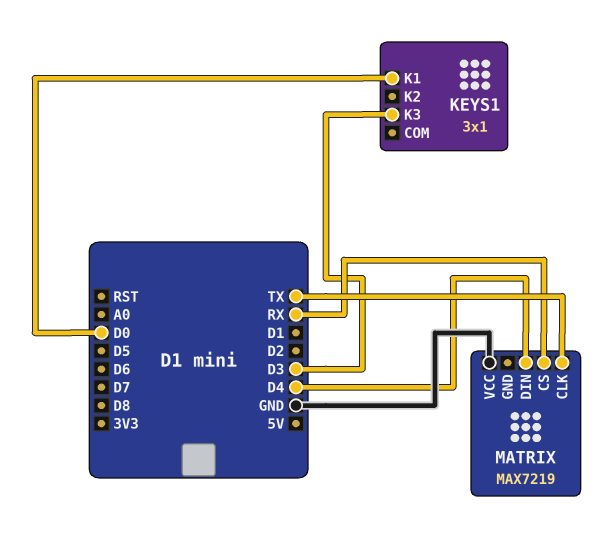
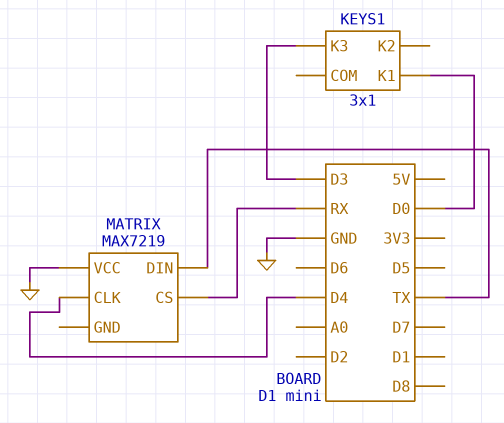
MATRIX pin CLK: TX -> D4
MATRIX pin DIN: D4 -> TX

